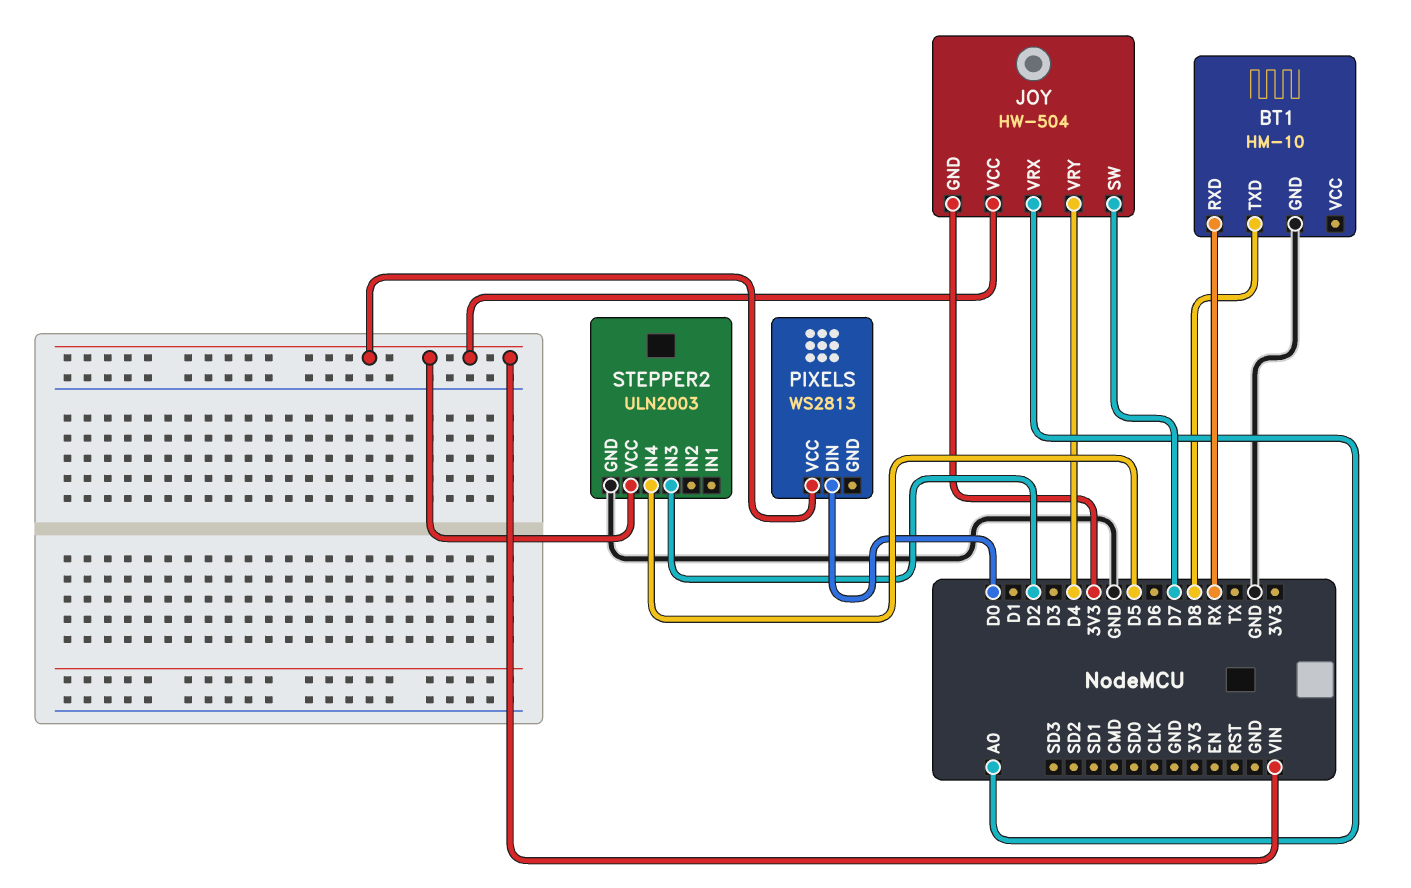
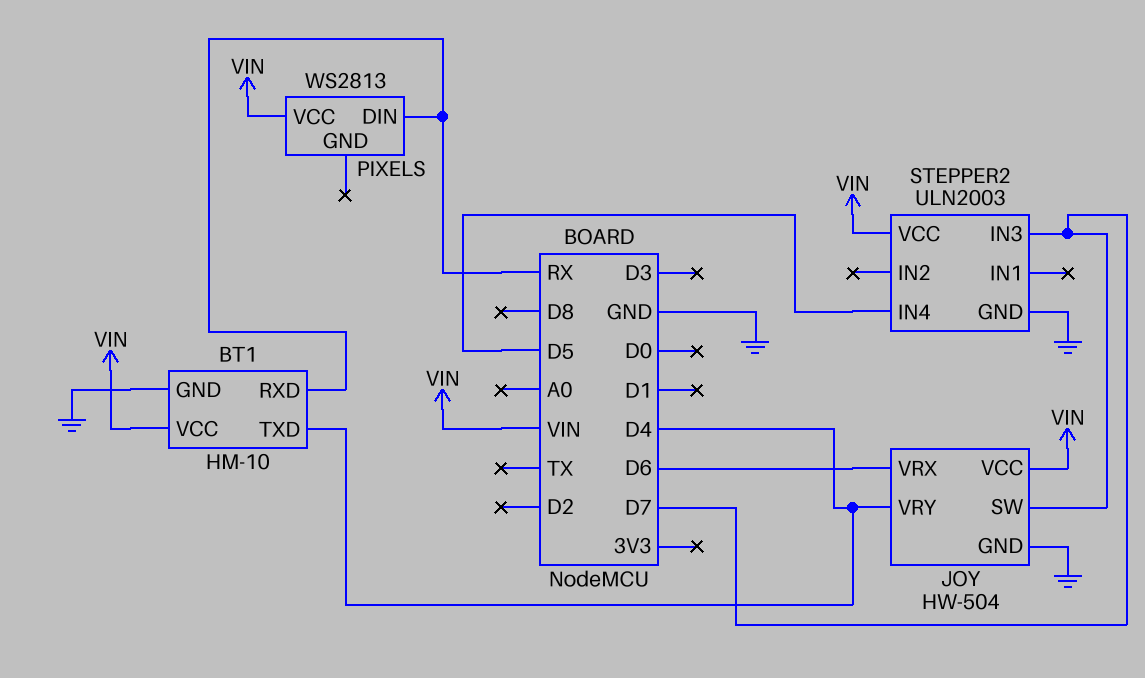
BT1 pin TXD: D8 -> D4
BT1 pin VCC: none -> VIN
JOY pin GND: 3V3 -> GND
JOY pin VRX: A0 -> D6
PIXELS pin DIN: D0 -> RX
STEPPER2 pin IN3: D2 -> D7

